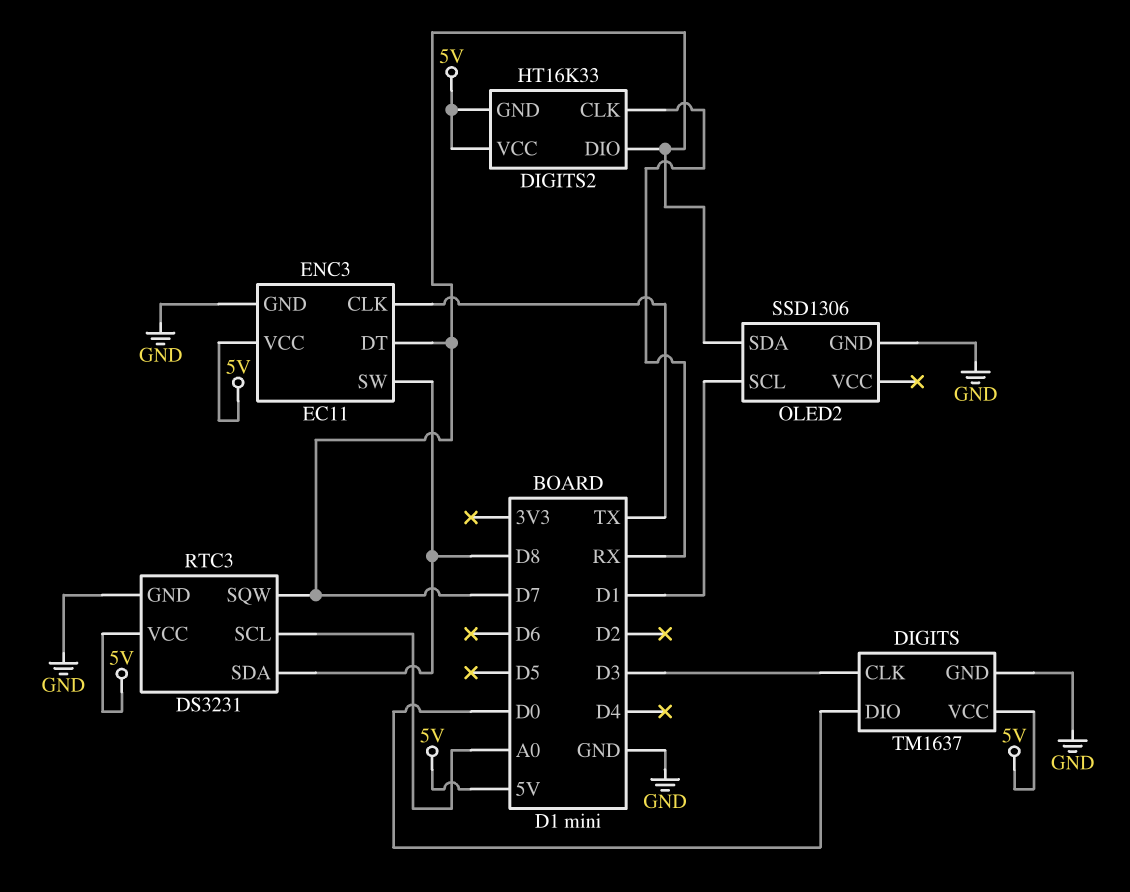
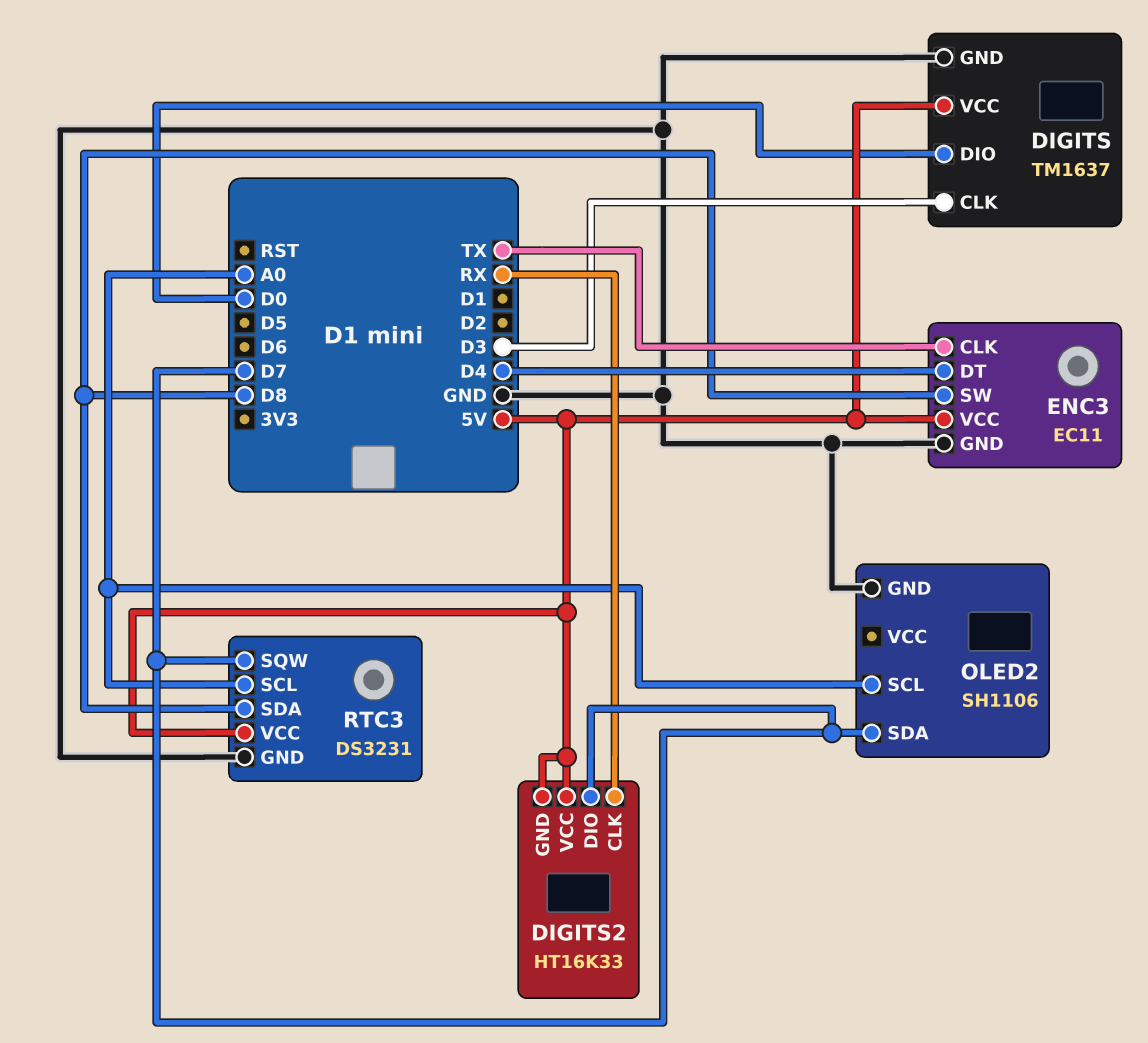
ENC3 pin DT: D7 -> D4
OLED2: SSD1306 -> SH1106
OLED2 pin SCL: D1 -> A0

